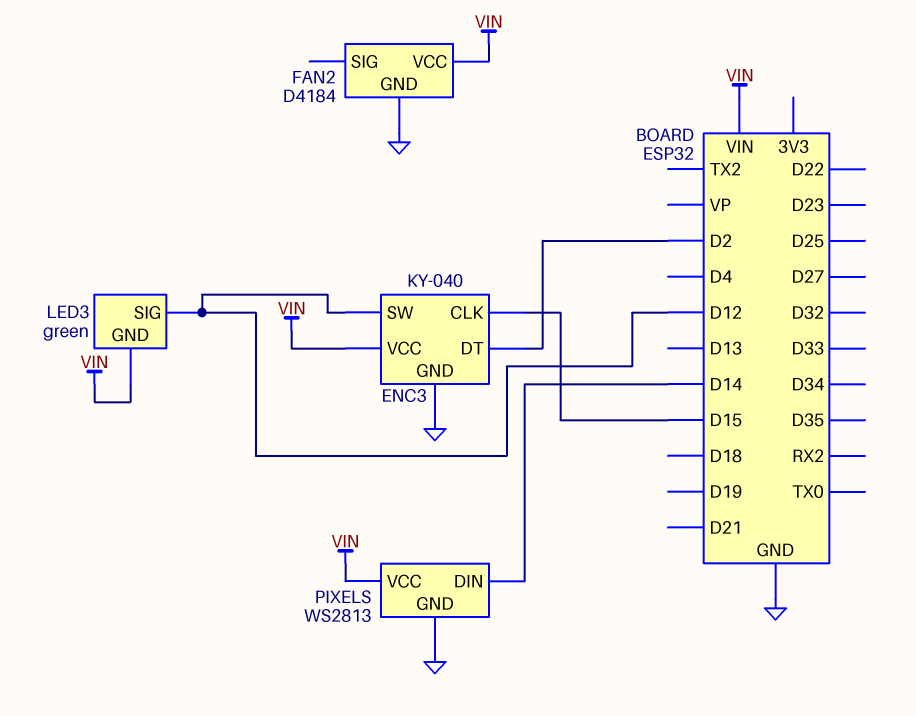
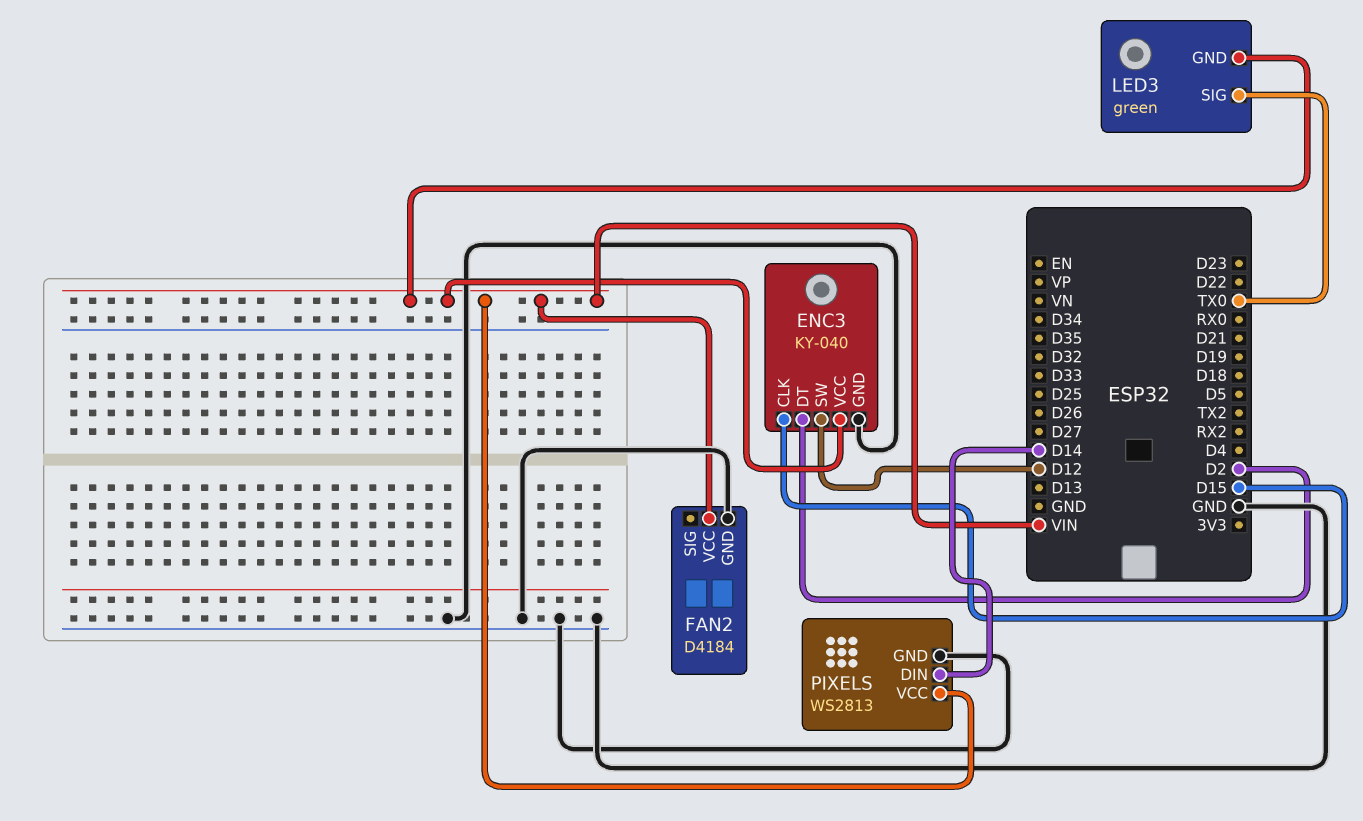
LED3 pin SIG: D12 -> TX0

